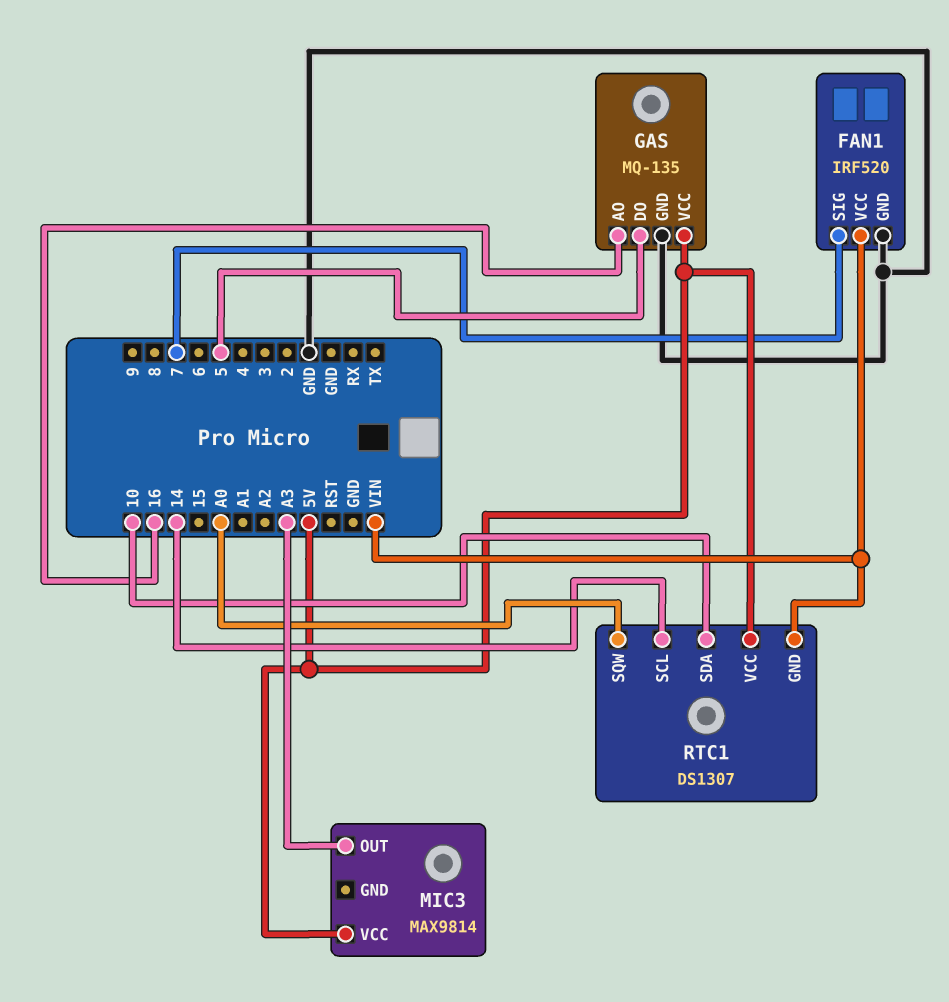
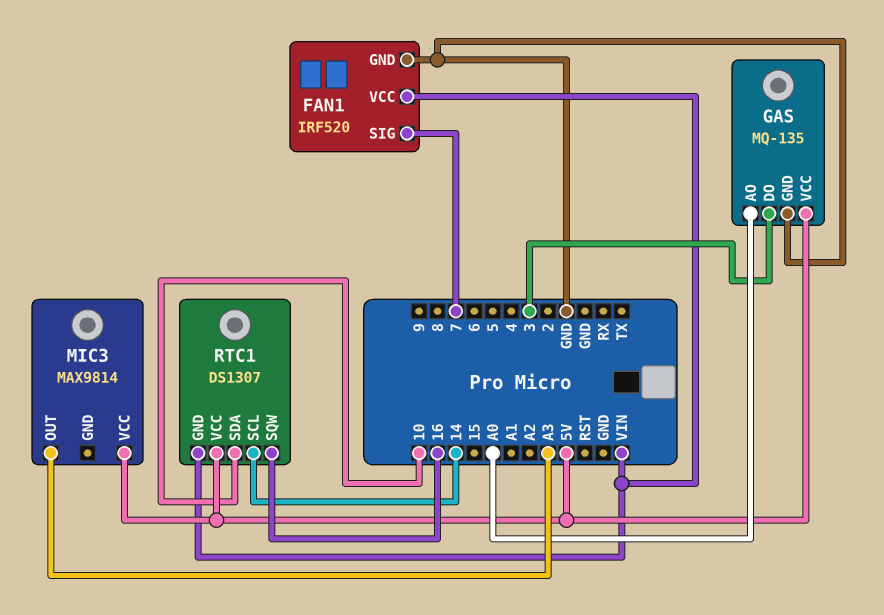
GAS pin AO: 16 -> A0
GAS pin DO: 5 -> 3
RTC1 pin SQW: A0 -> 16

